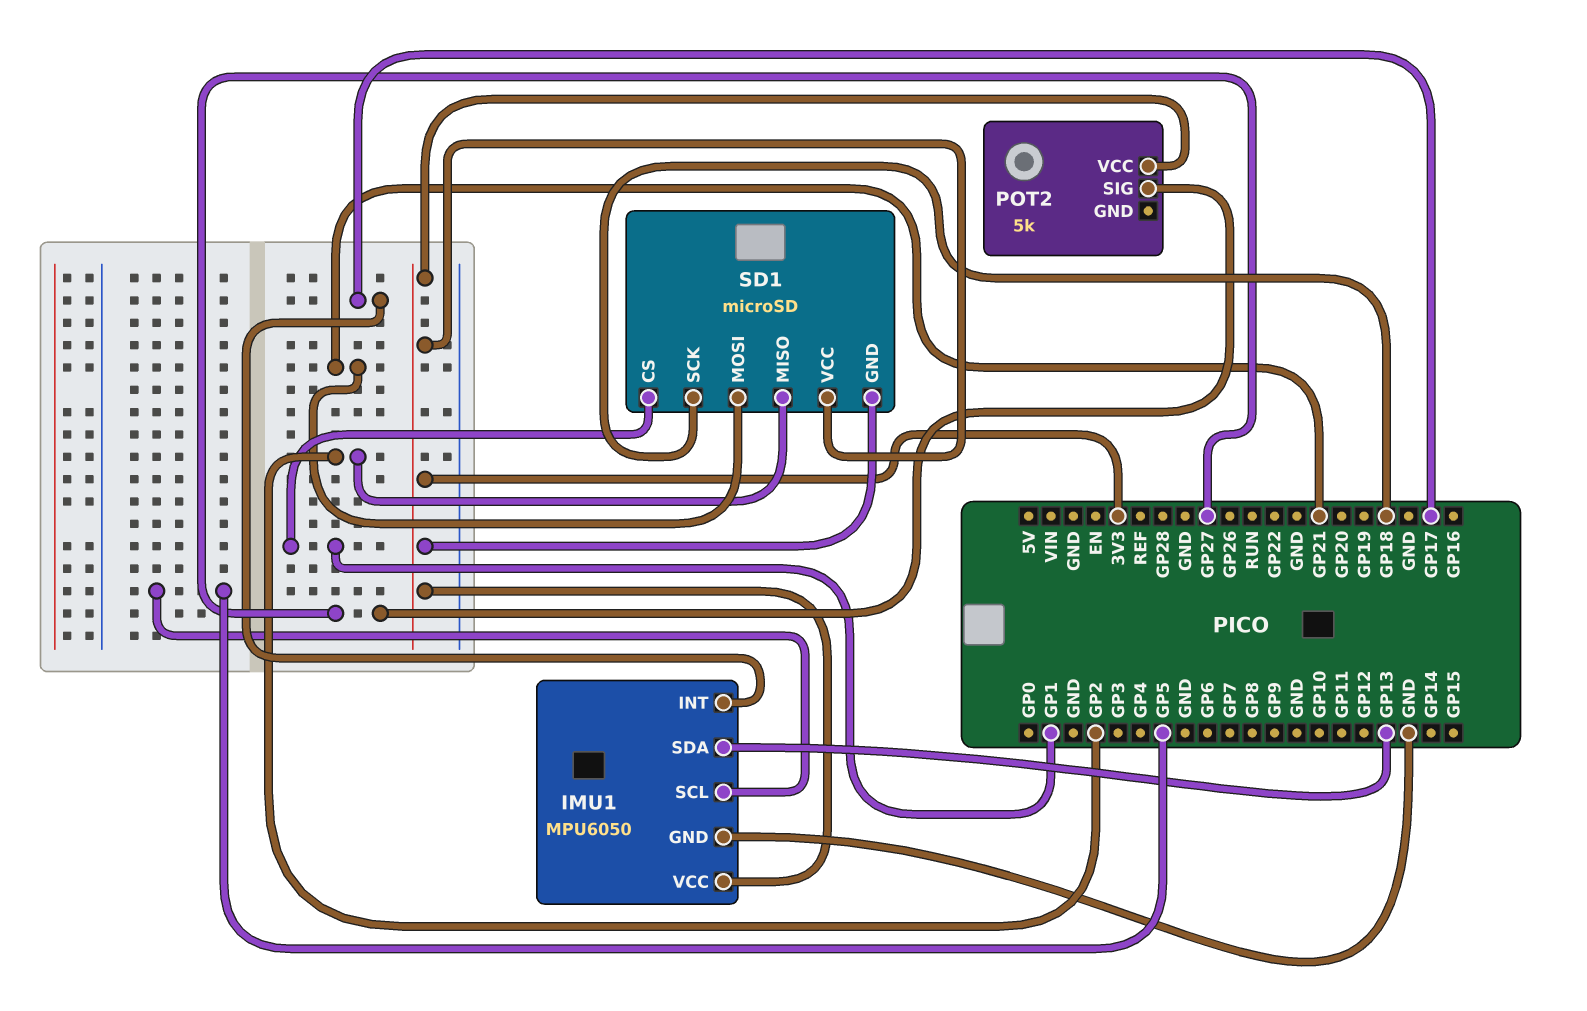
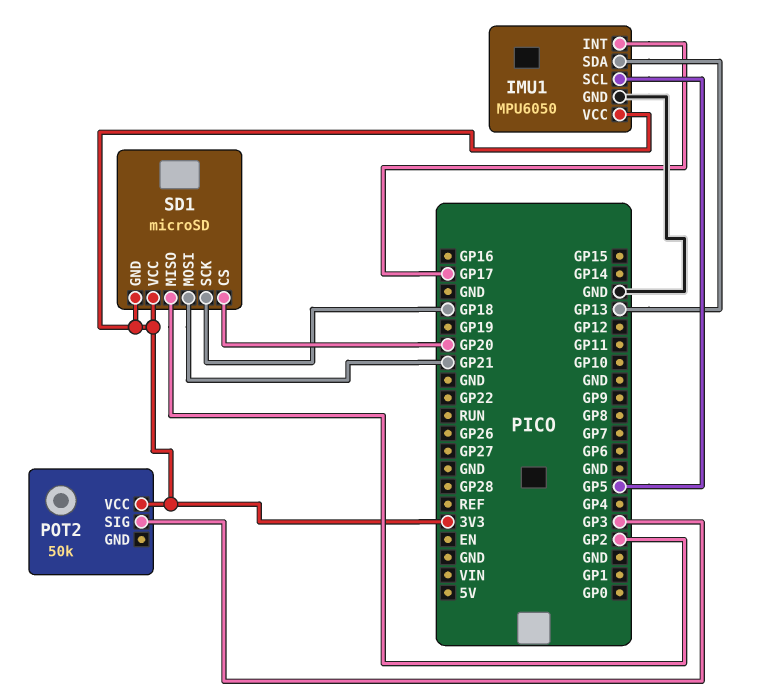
POT2: 5k -> 50k
POT2 pin SIG: GP27 -> GP3
SD1 pin CS: GP1 -> GP20

